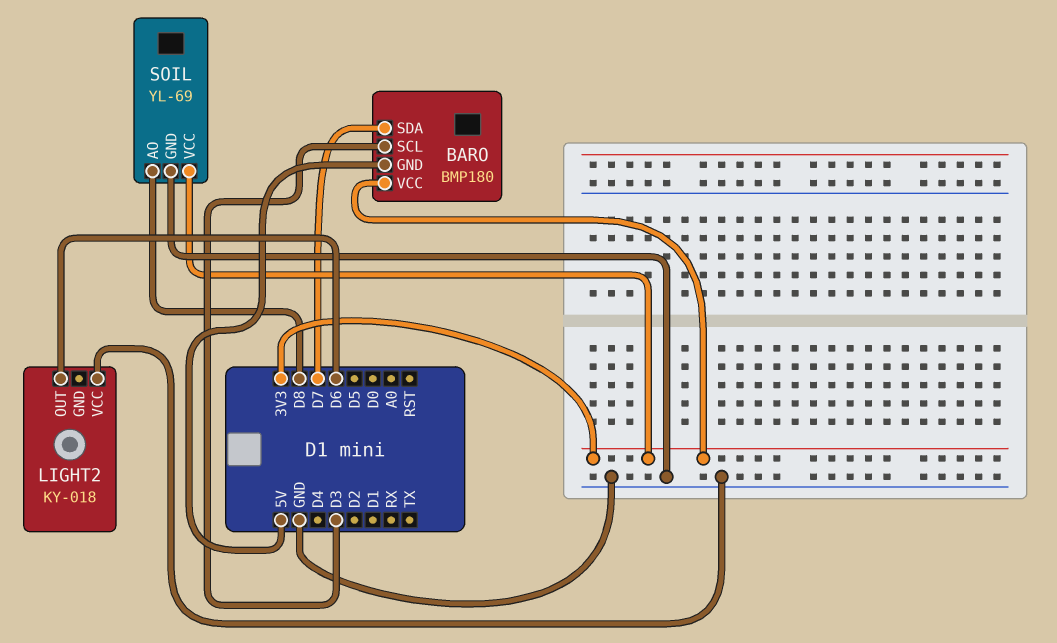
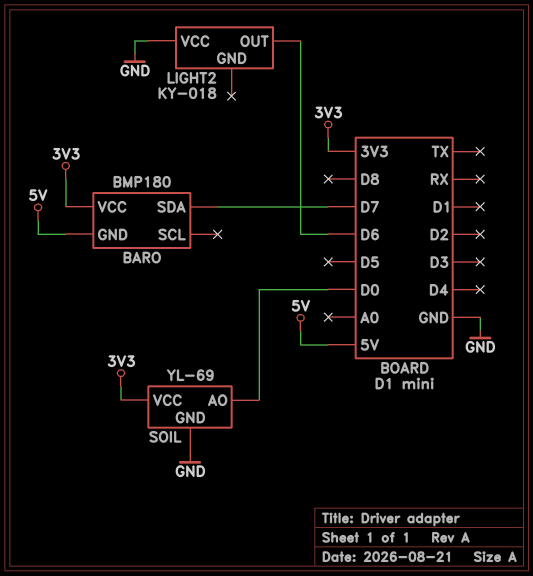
BARO pin SCL: D3 -> none
SOIL pin AO: D8 -> D0

